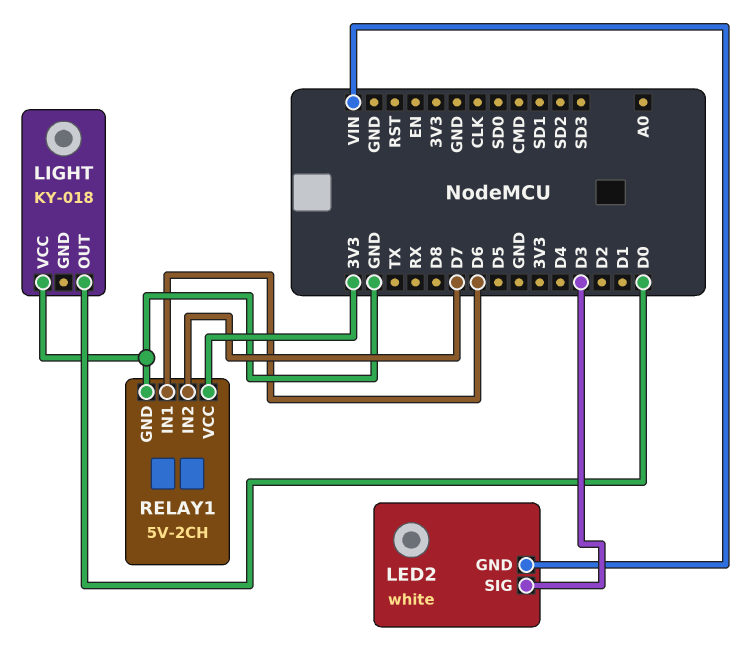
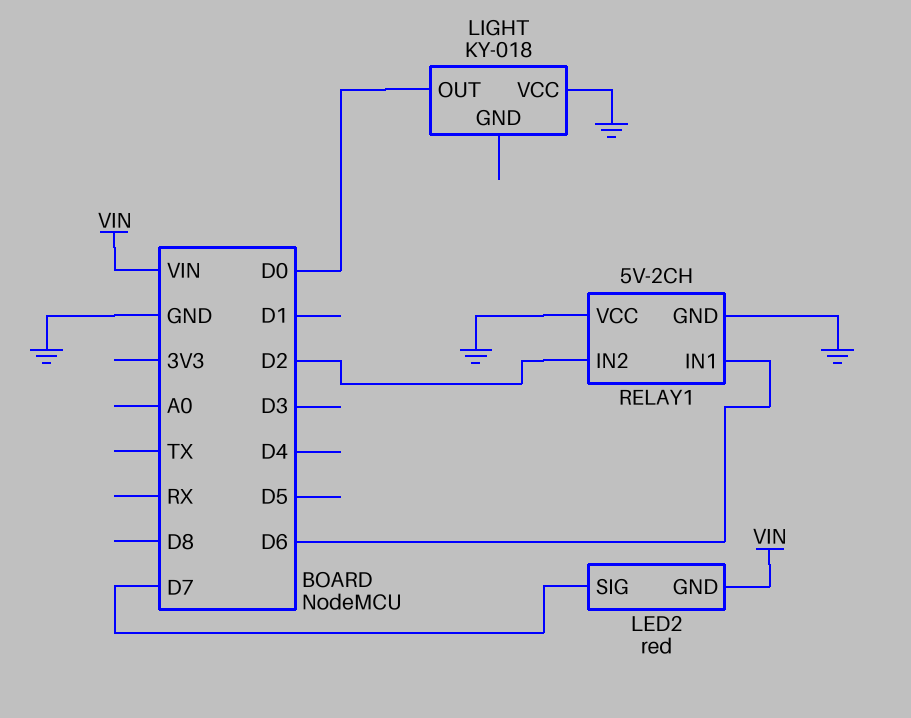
LED2: white -> red
LED2 pin SIG: D3 -> D7
RELAY1 pin IN2: D7 -> D2
RELAY1 pin VCC: 3V3 -> GND

